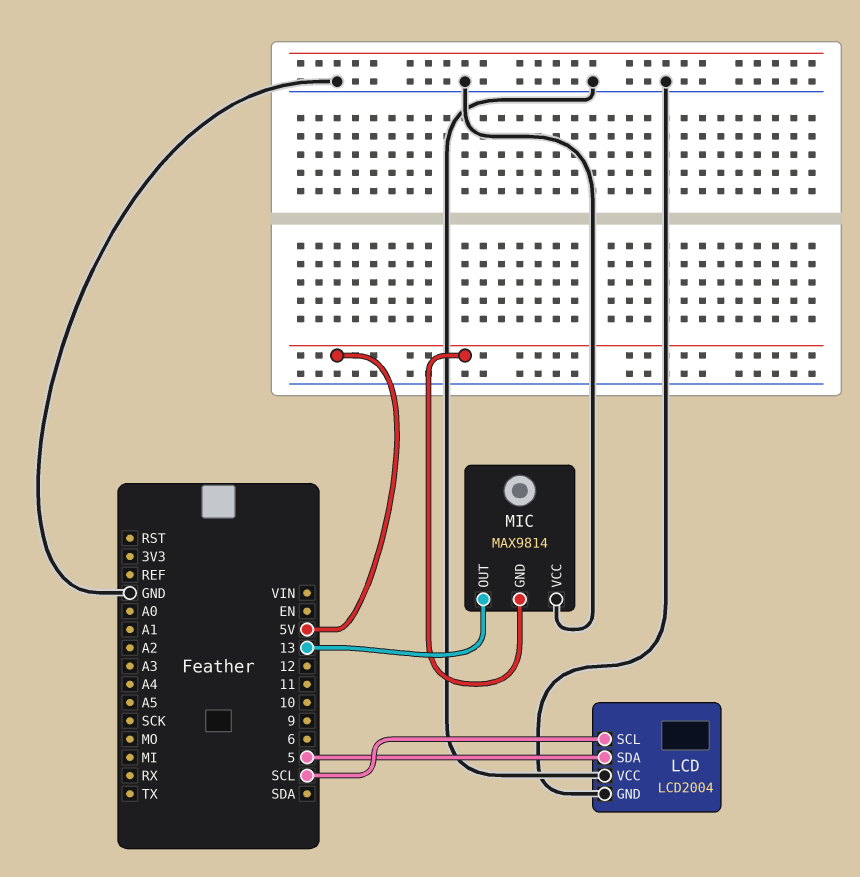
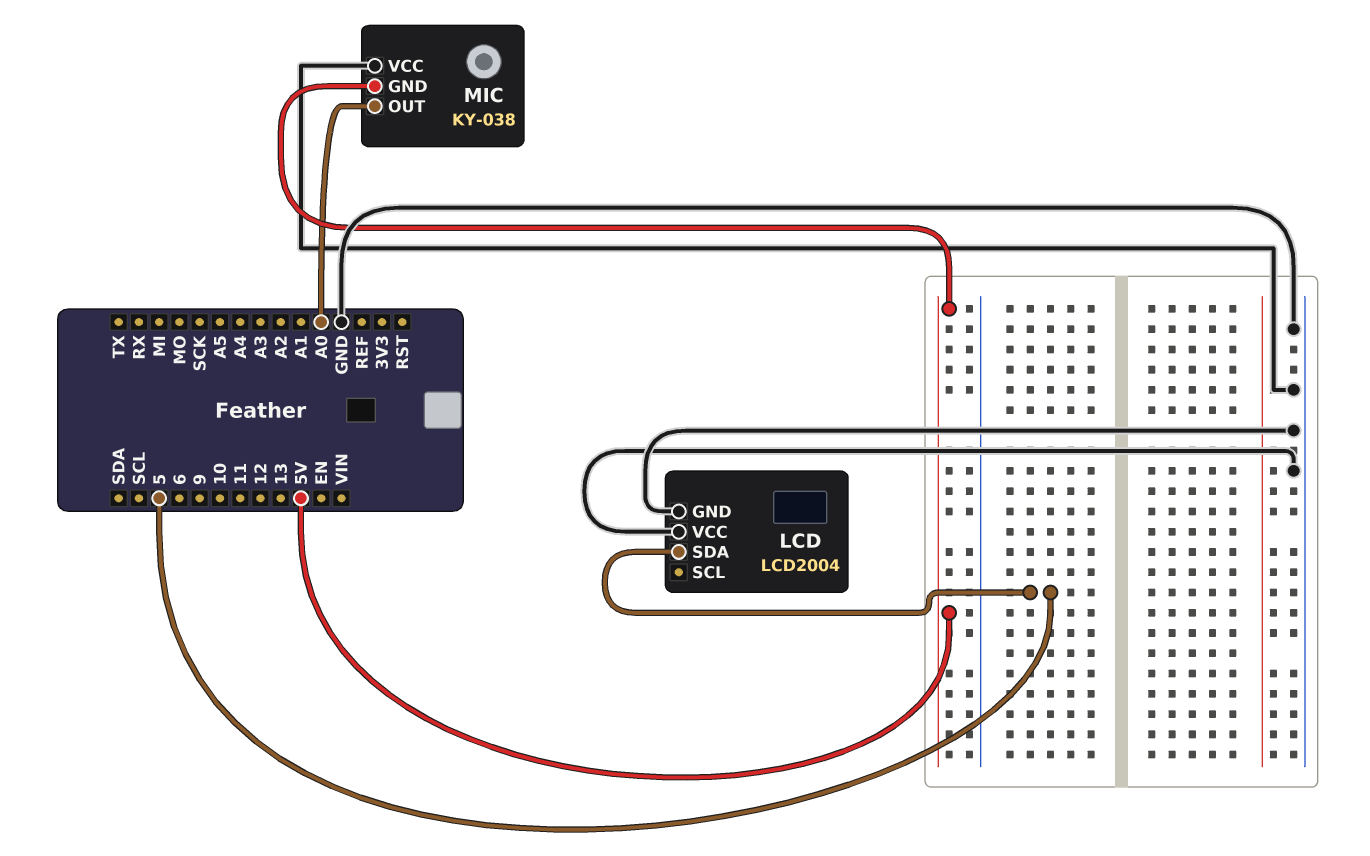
LCD pin SCL: SCL -> none
MIC: MAX9814 -> KY-038
MIC pin OUT: 13 -> A0

